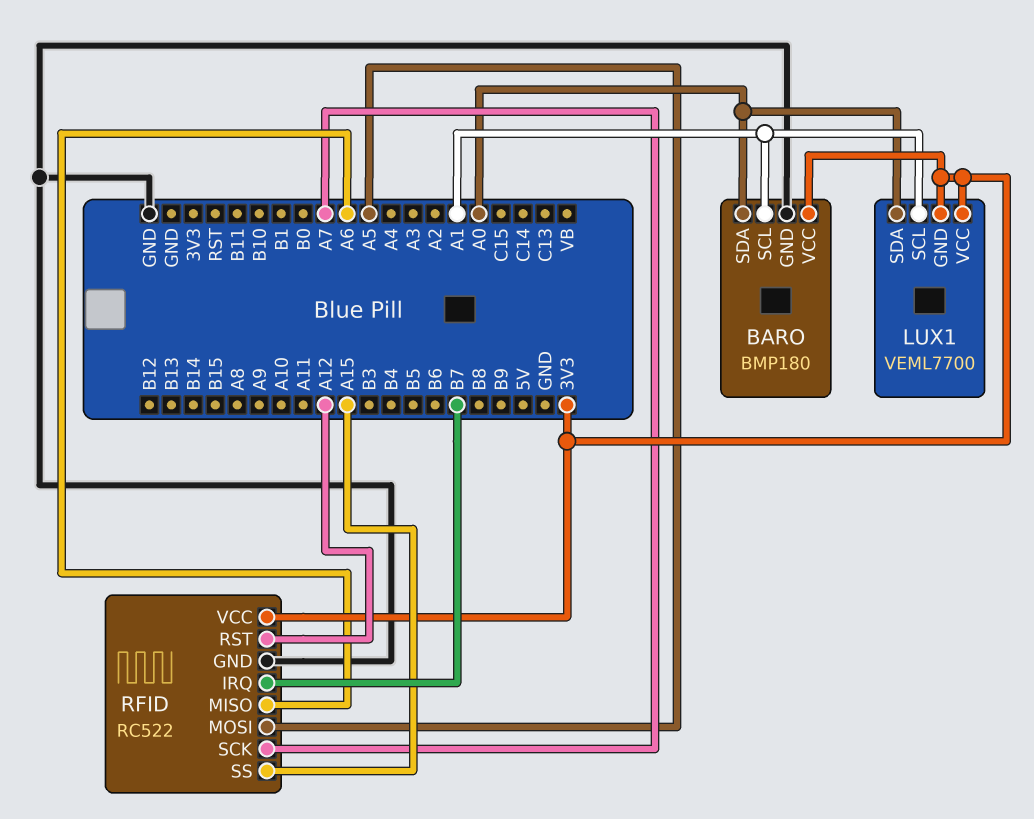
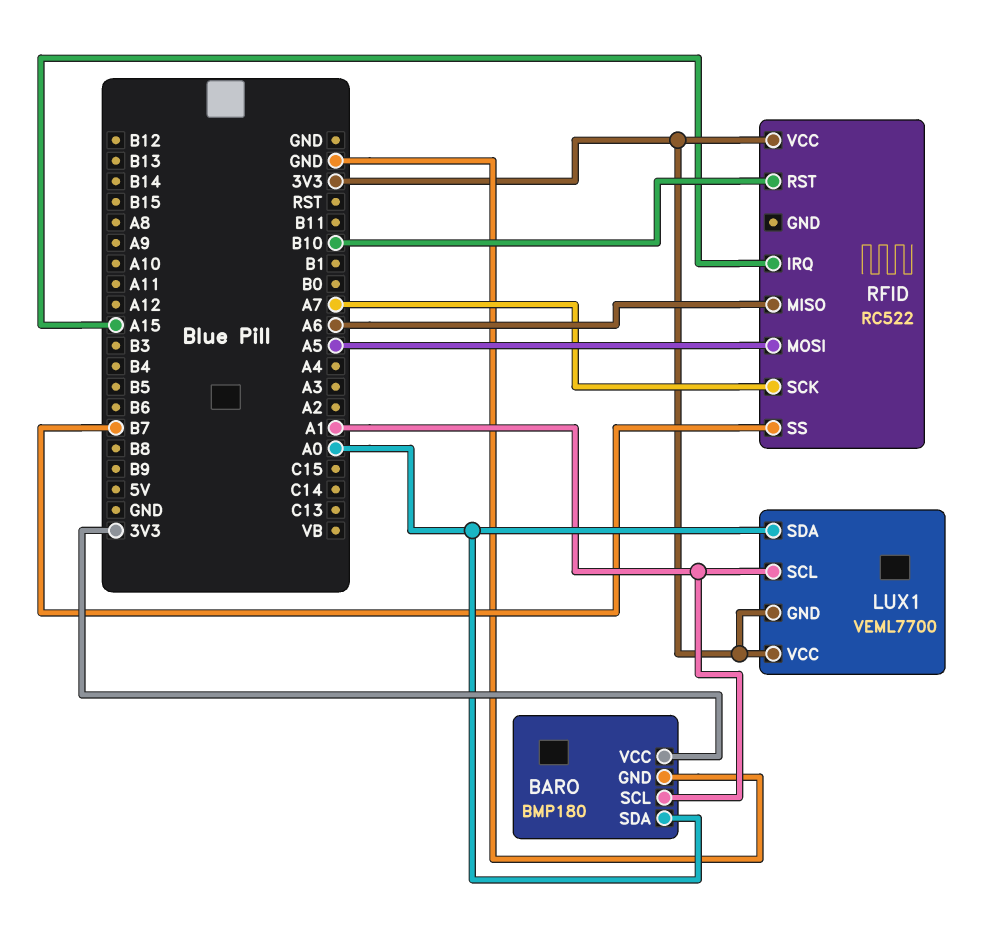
RFID pin GND: GND -> none
RFID pin IRQ: B7 -> A15
RFID pin RST: A12 -> B10
RFID pin SS: A15 -> B7

